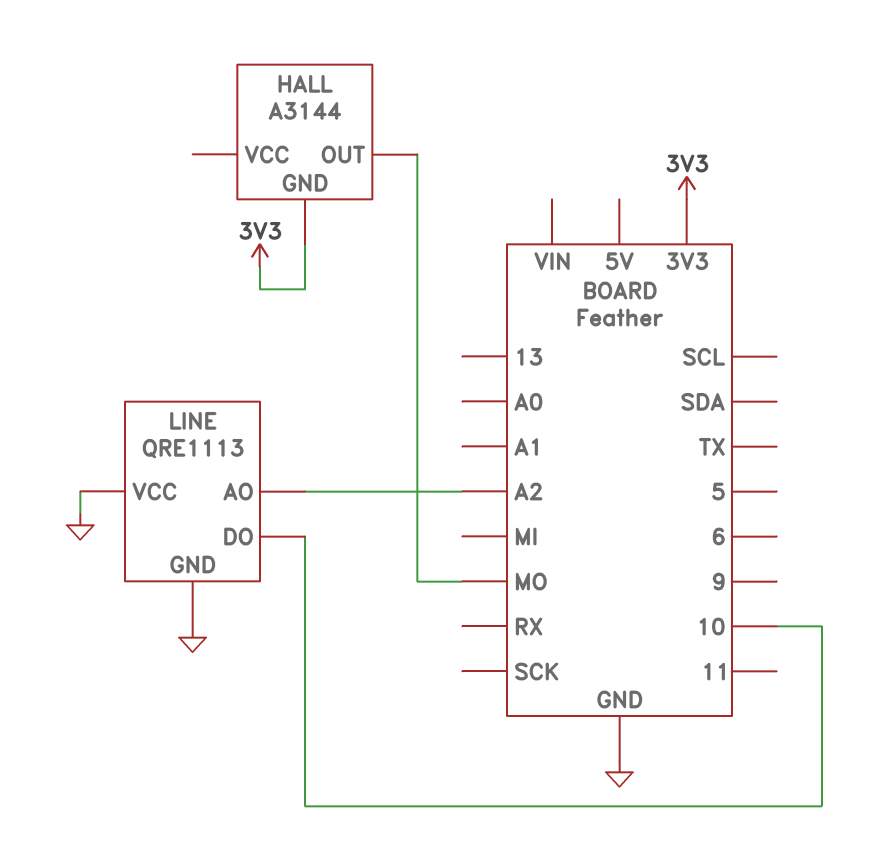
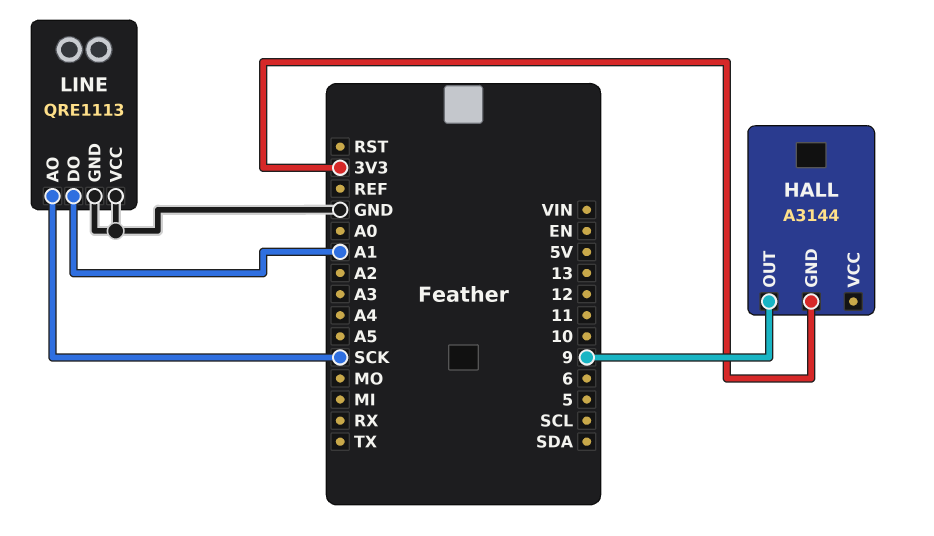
HALL pin OUT: MO -> 9
LINE pin AO: A2 -> SCK
LINE pin DO: 10 -> A1

